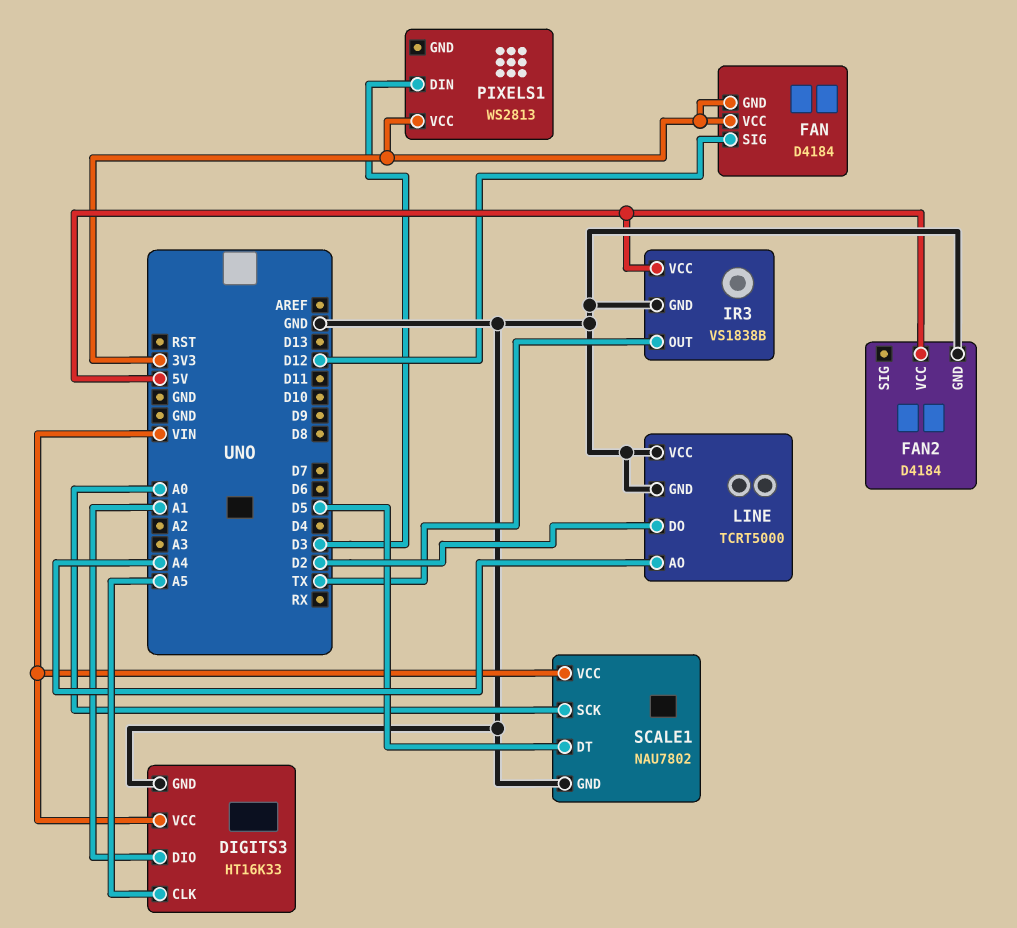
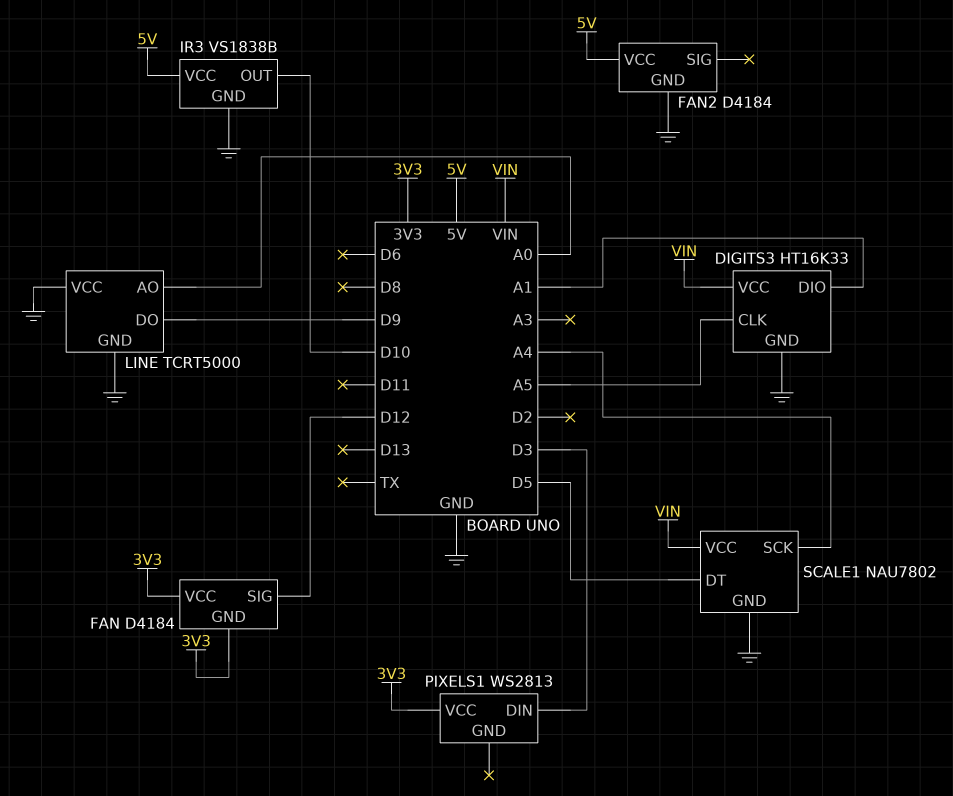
IR3 pin OUT: TX -> D10
LINE pin AO: A4 -> A0
LINE pin DO: D2 -> D9
SCALE1 pin SCK: A0 -> A4

